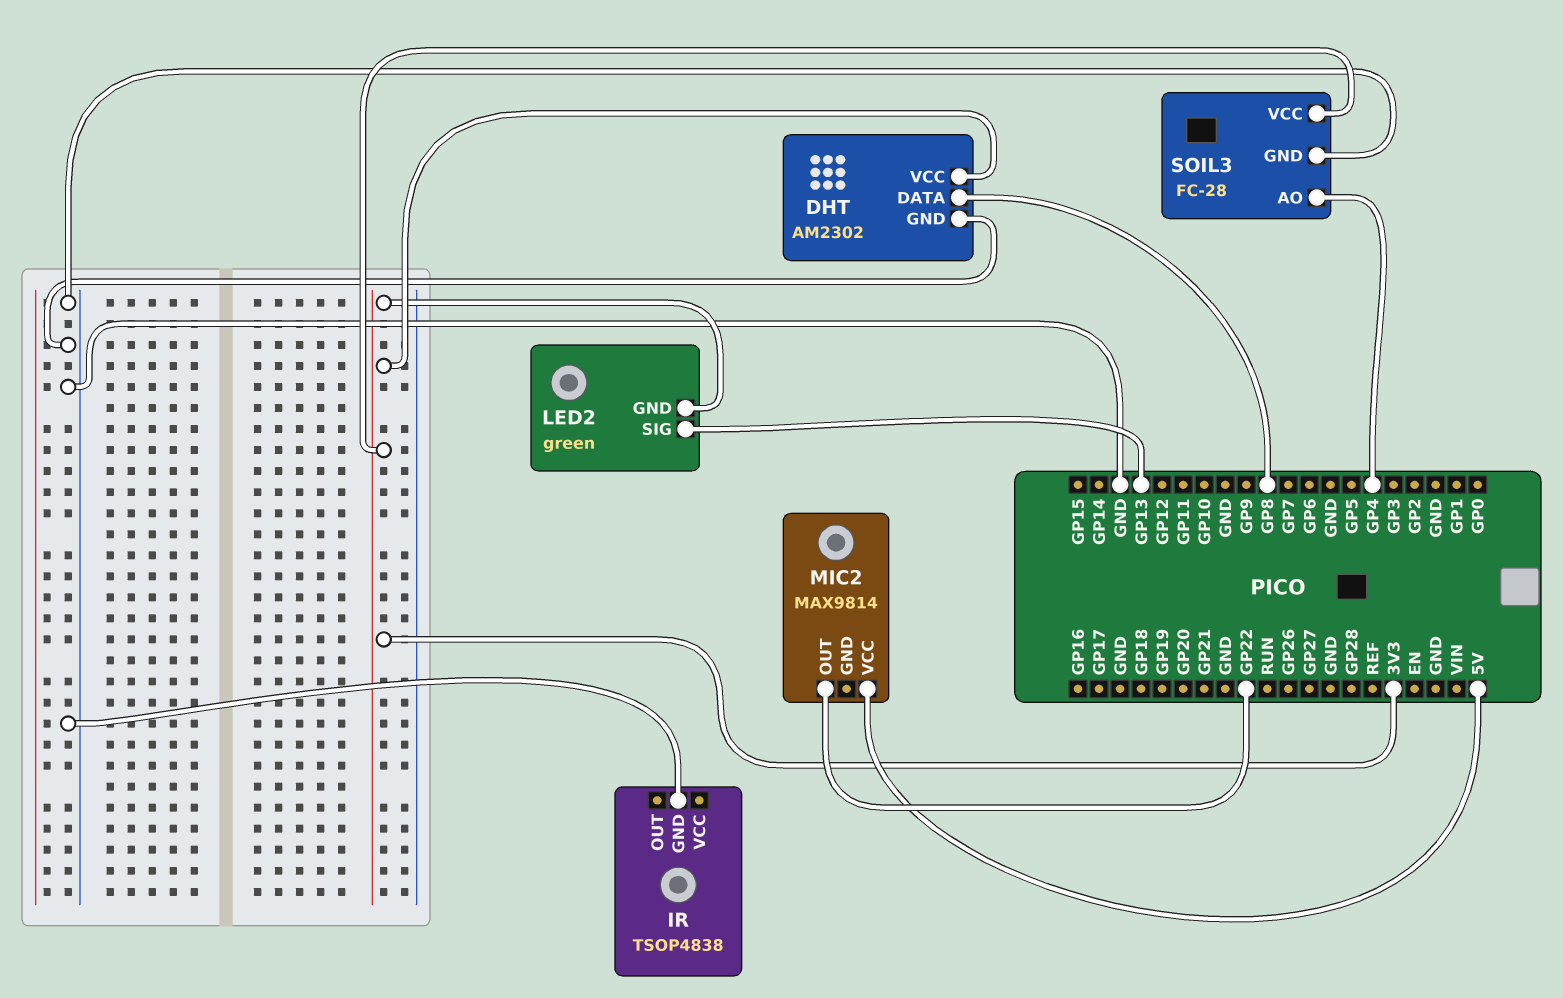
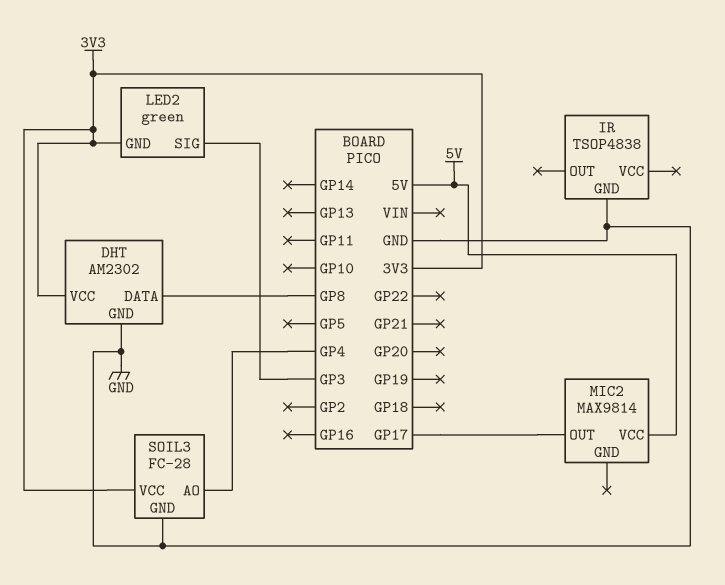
LED2 pin SIG: GP13 -> GP3
MIC2 pin OUT: GP22 -> GP17

